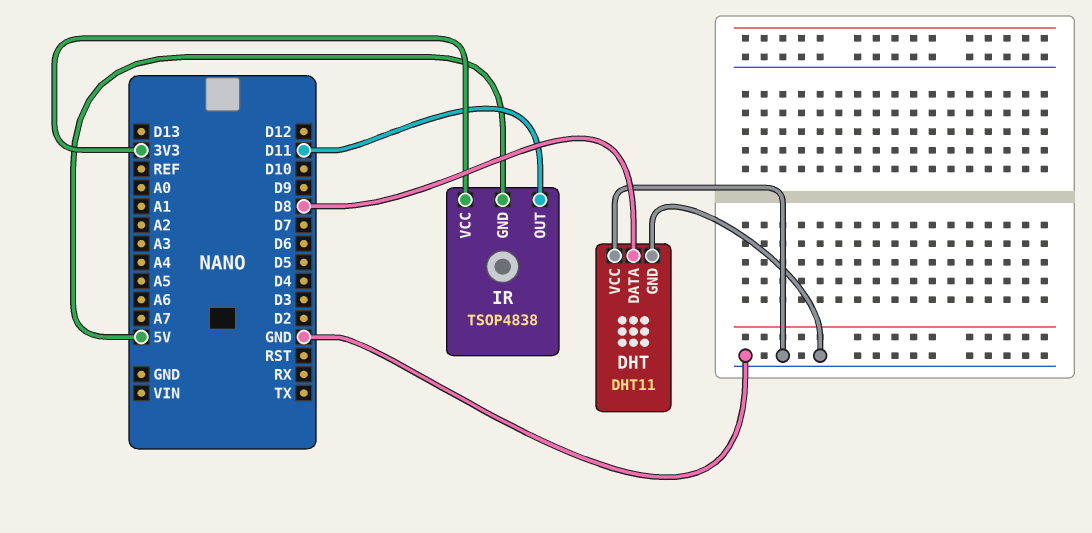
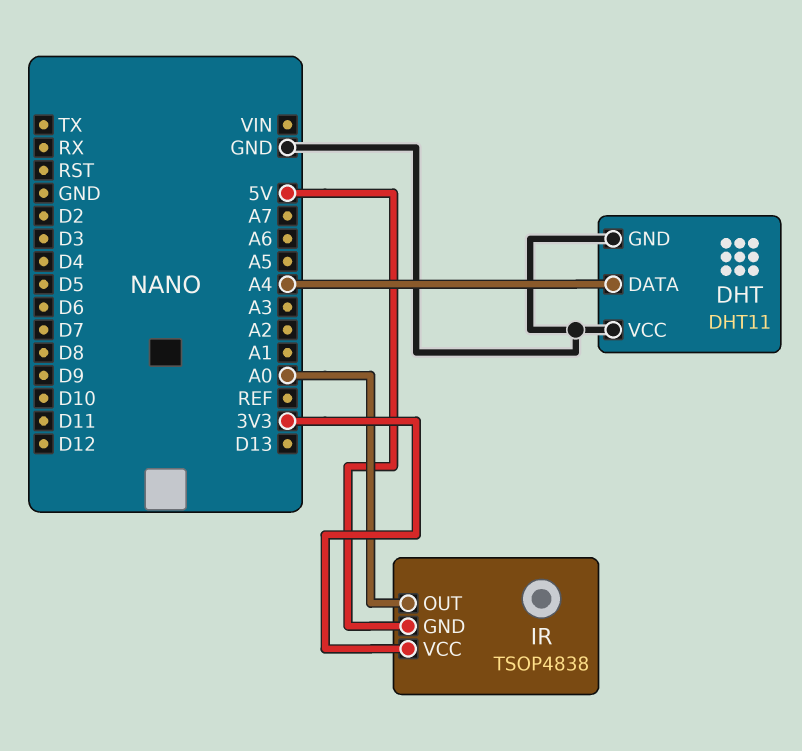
DHT pin DATA: D8 -> A4
IR pin OUT: D11 -> A0

